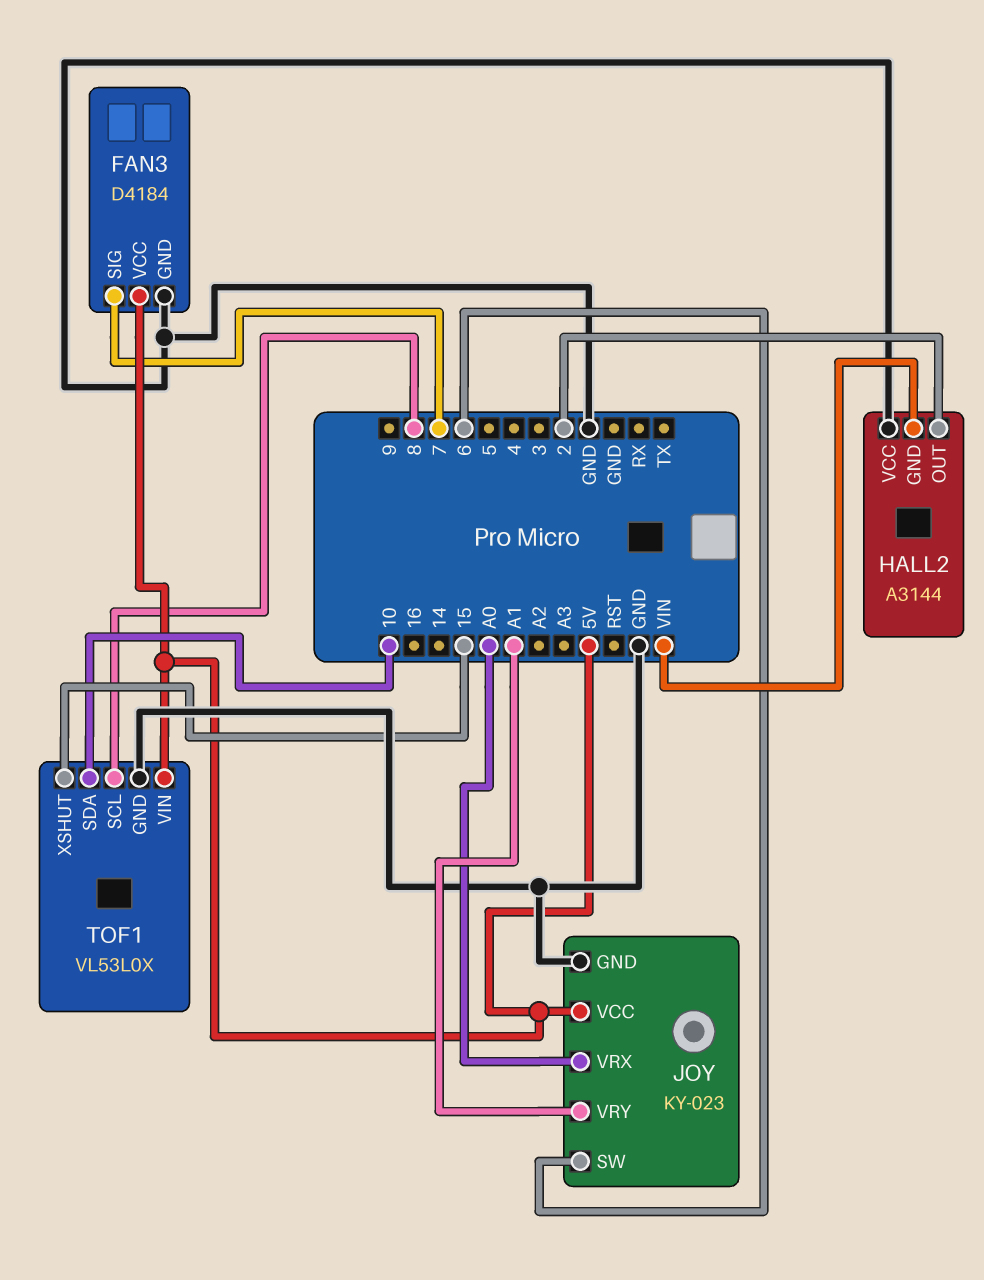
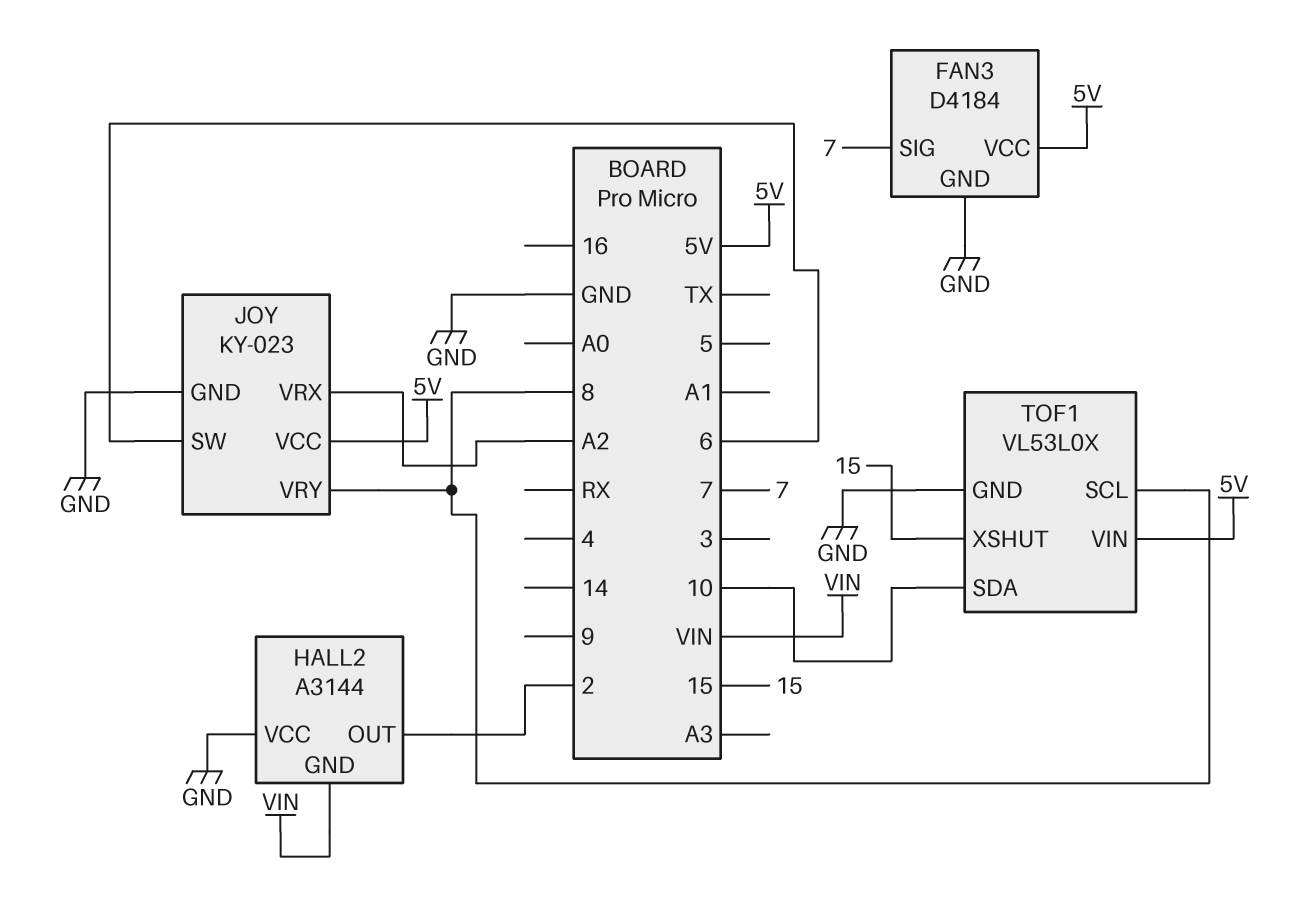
JOY pin VRX: A0 -> A2
JOY pin VRY: A1 -> 8

